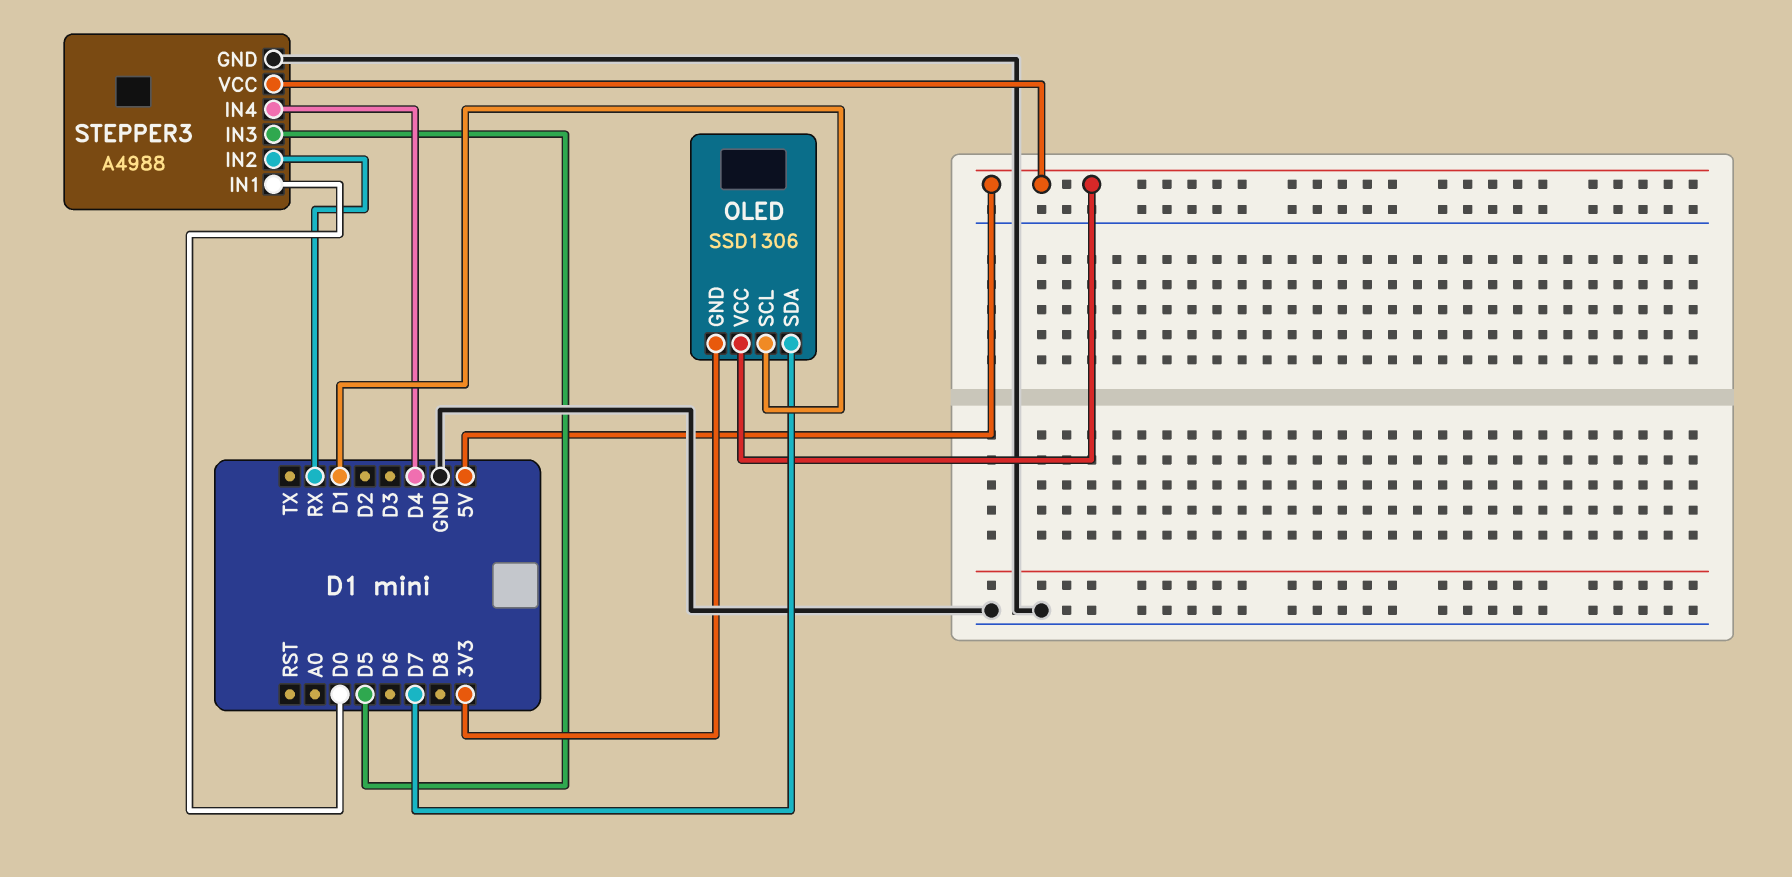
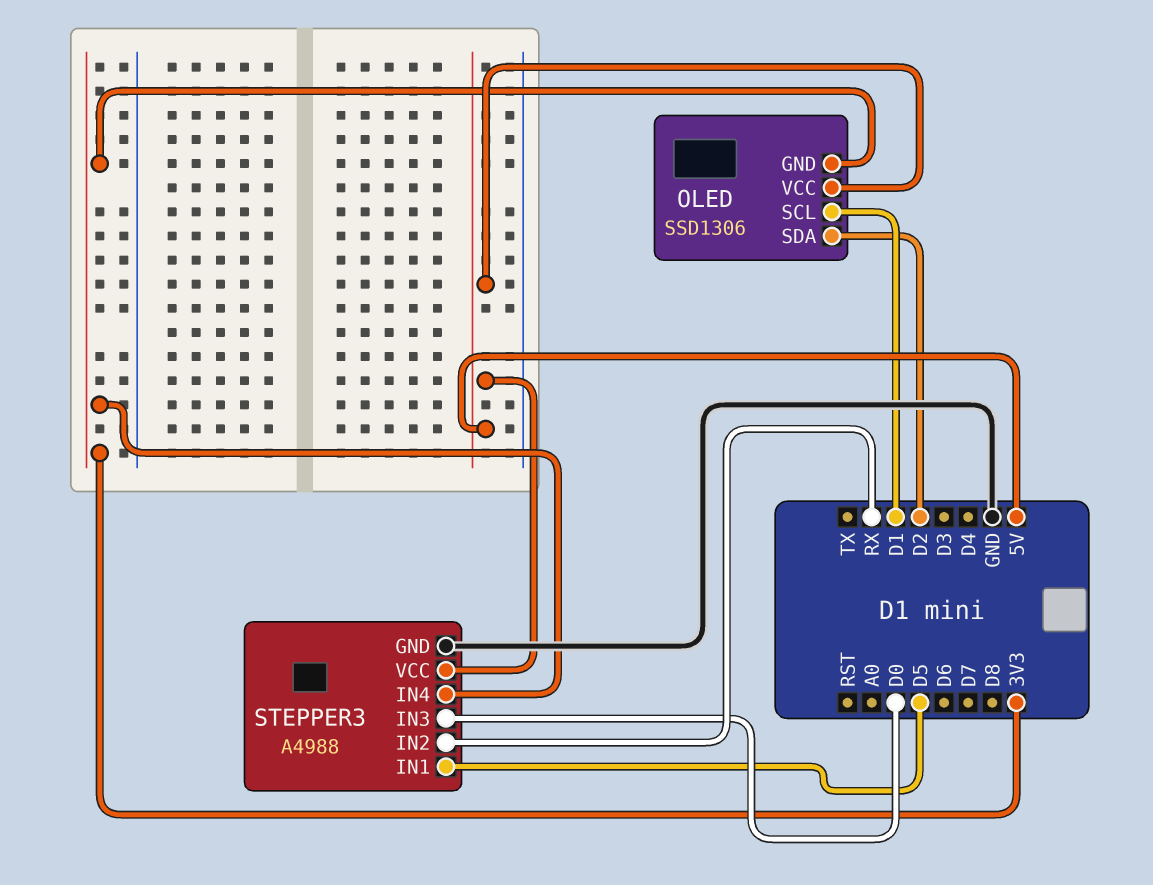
OLED pin SDA: D7 -> D2
STEPPER3 pin IN1: D0 -> D5
STEPPER3 pin IN3: D5 -> D0
STEPPER3 pin IN4: D4 -> 3V3

